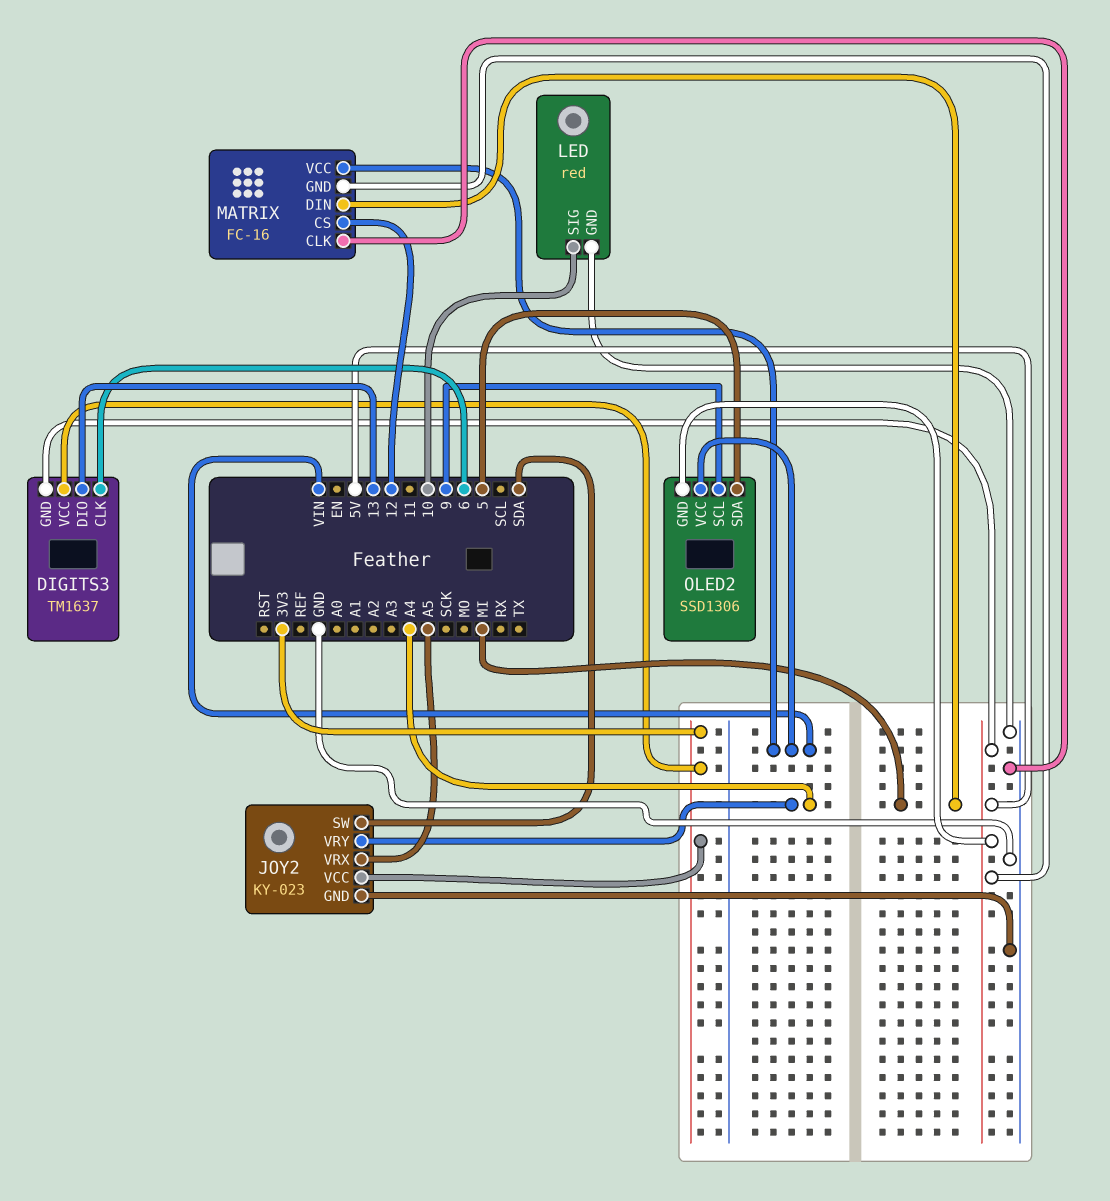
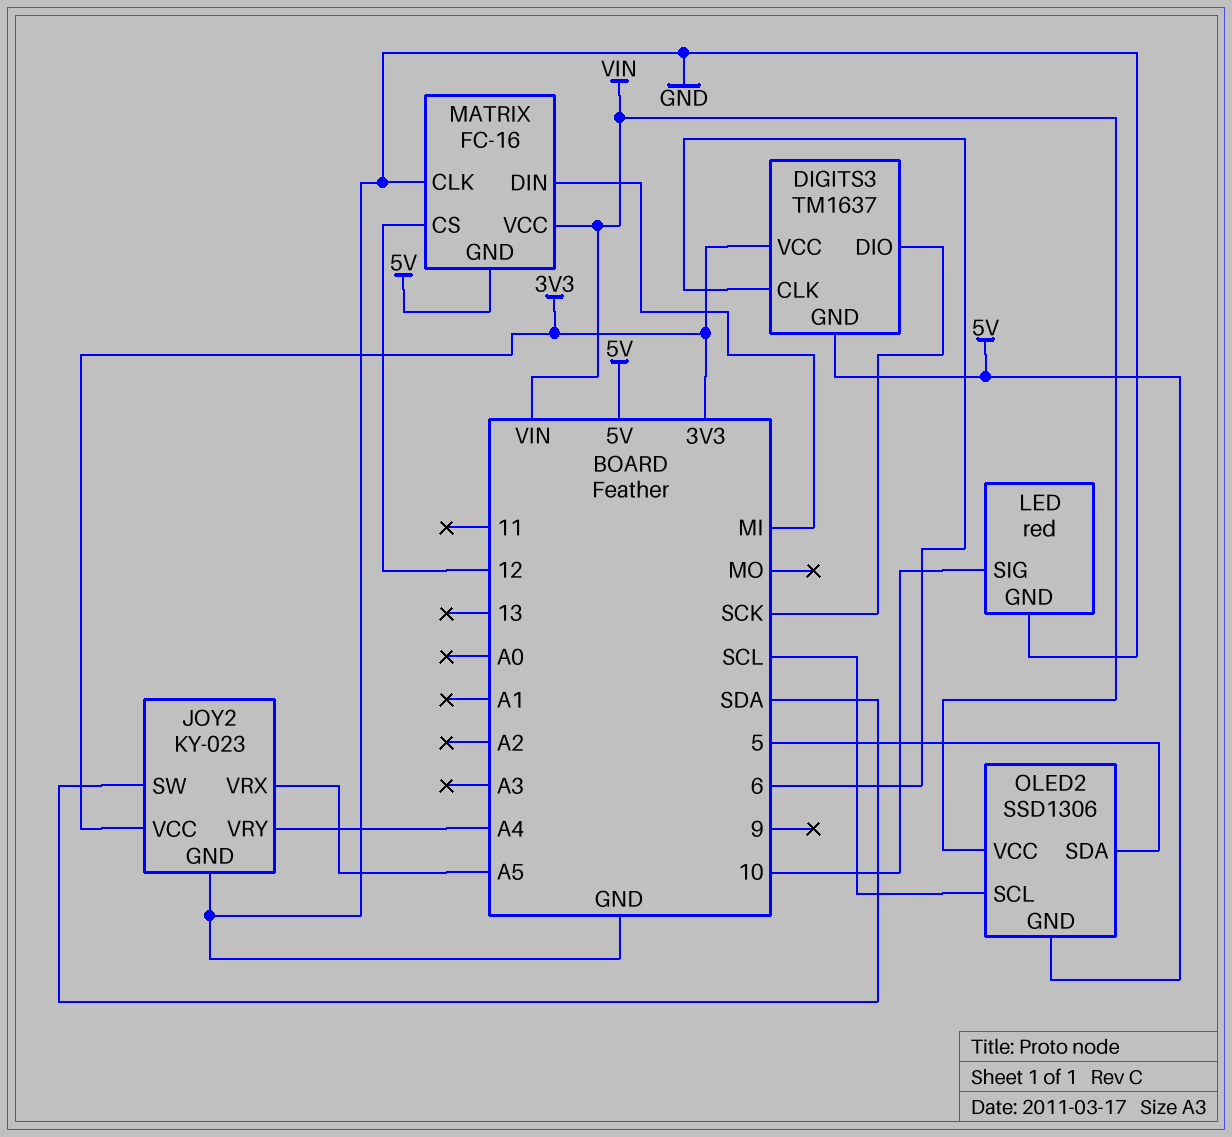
DIGITS3 pin DIO: 13 -> SCK
OLED2 pin SCL: 9 -> SCL

